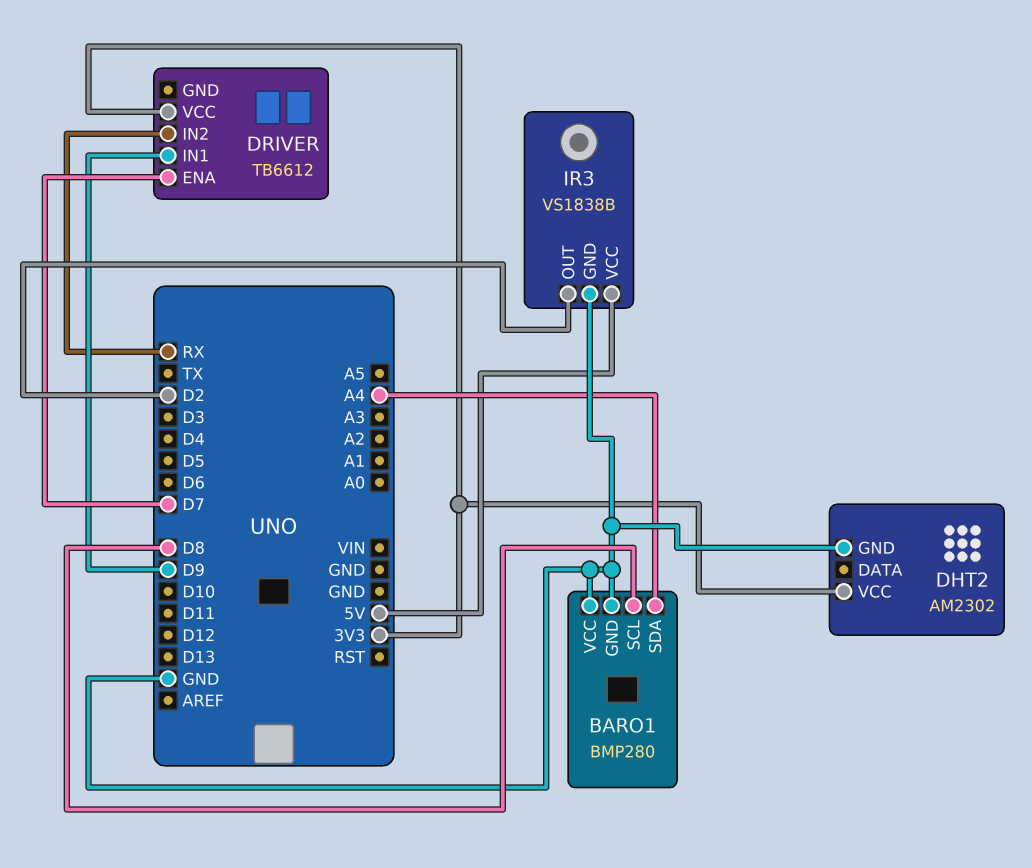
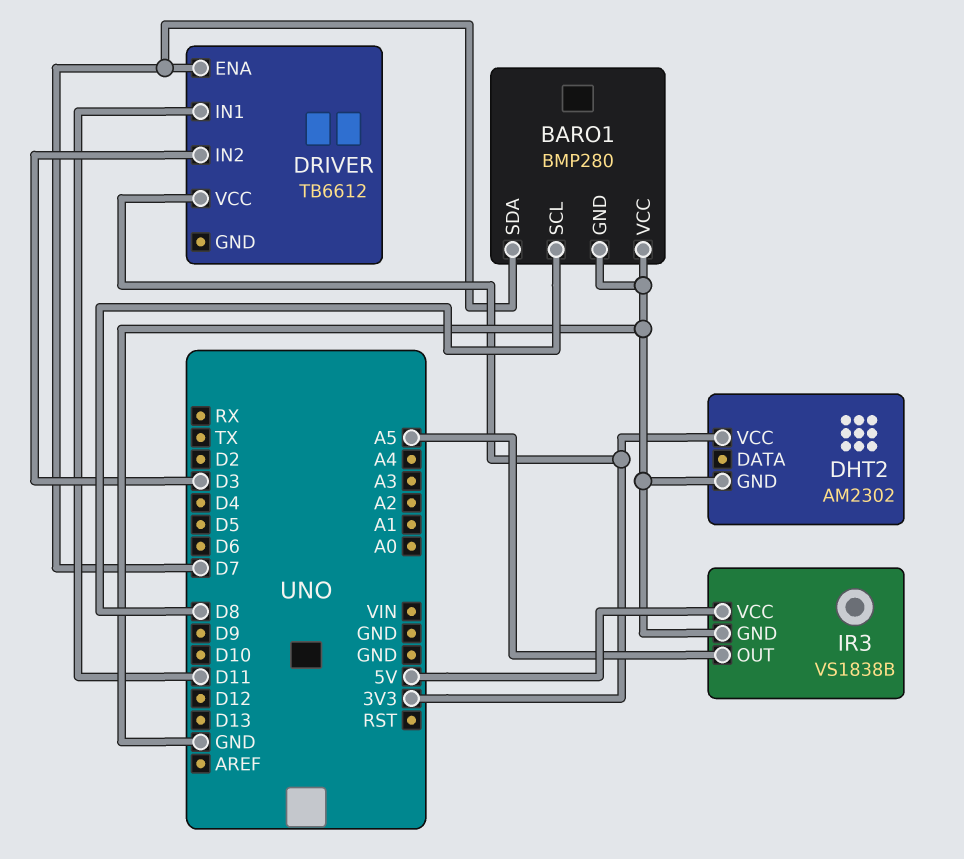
BARO1 pin SDA: A4 -> D7
DRIVER pin IN1: D9 -> D11
DRIVER pin IN2: RX -> D3
IR3 pin OUT: D2 -> A5

